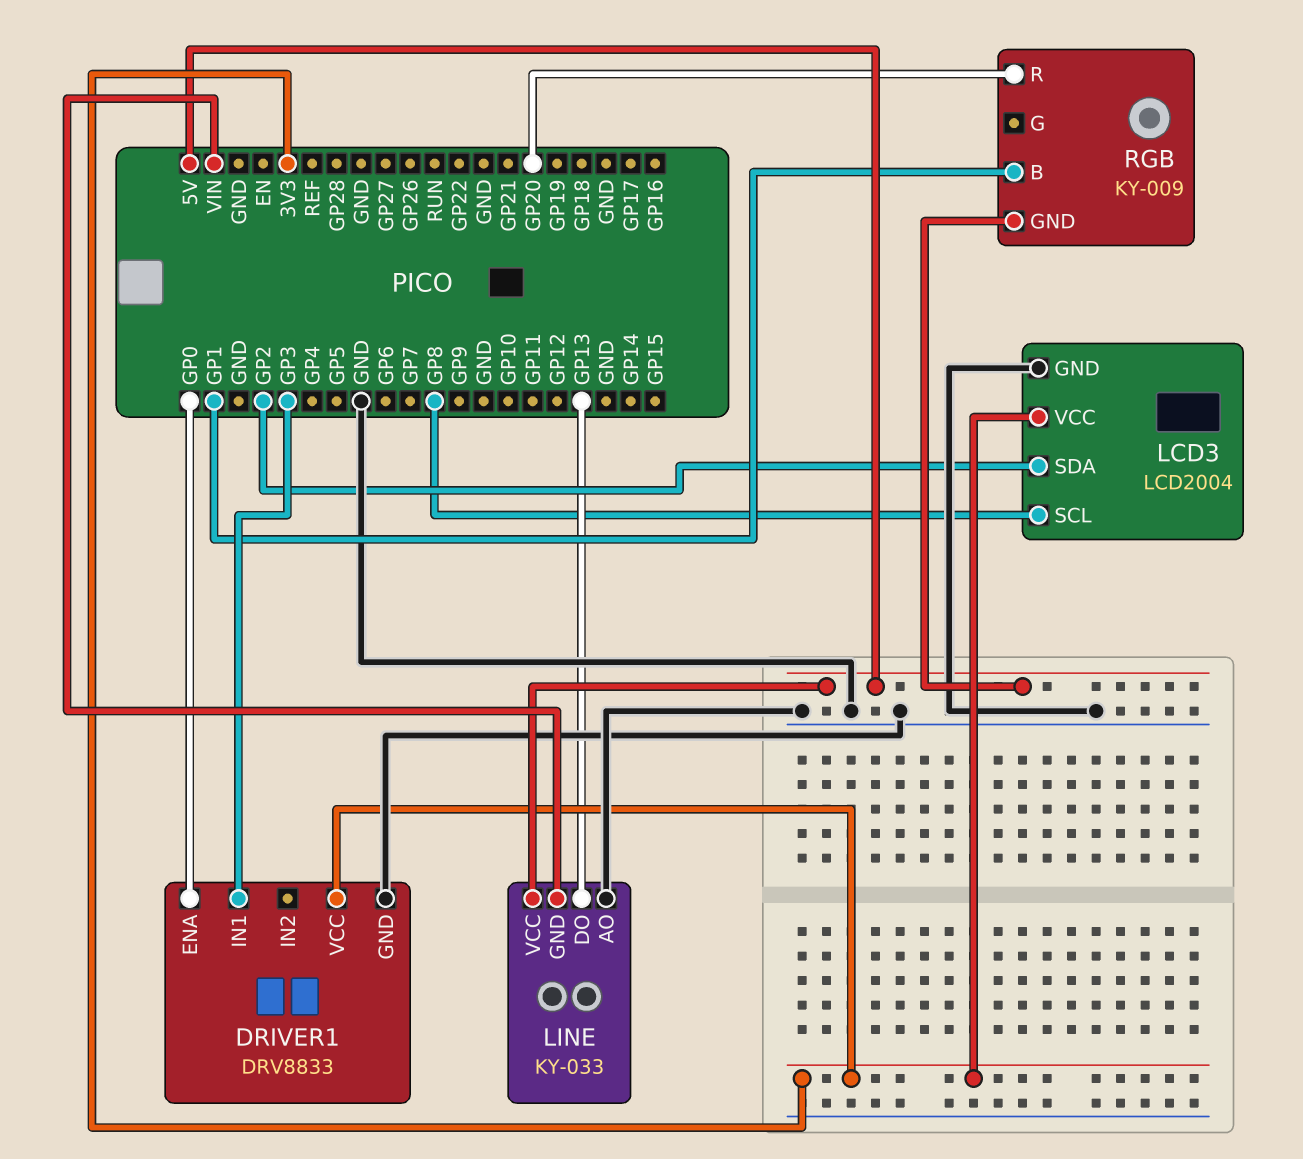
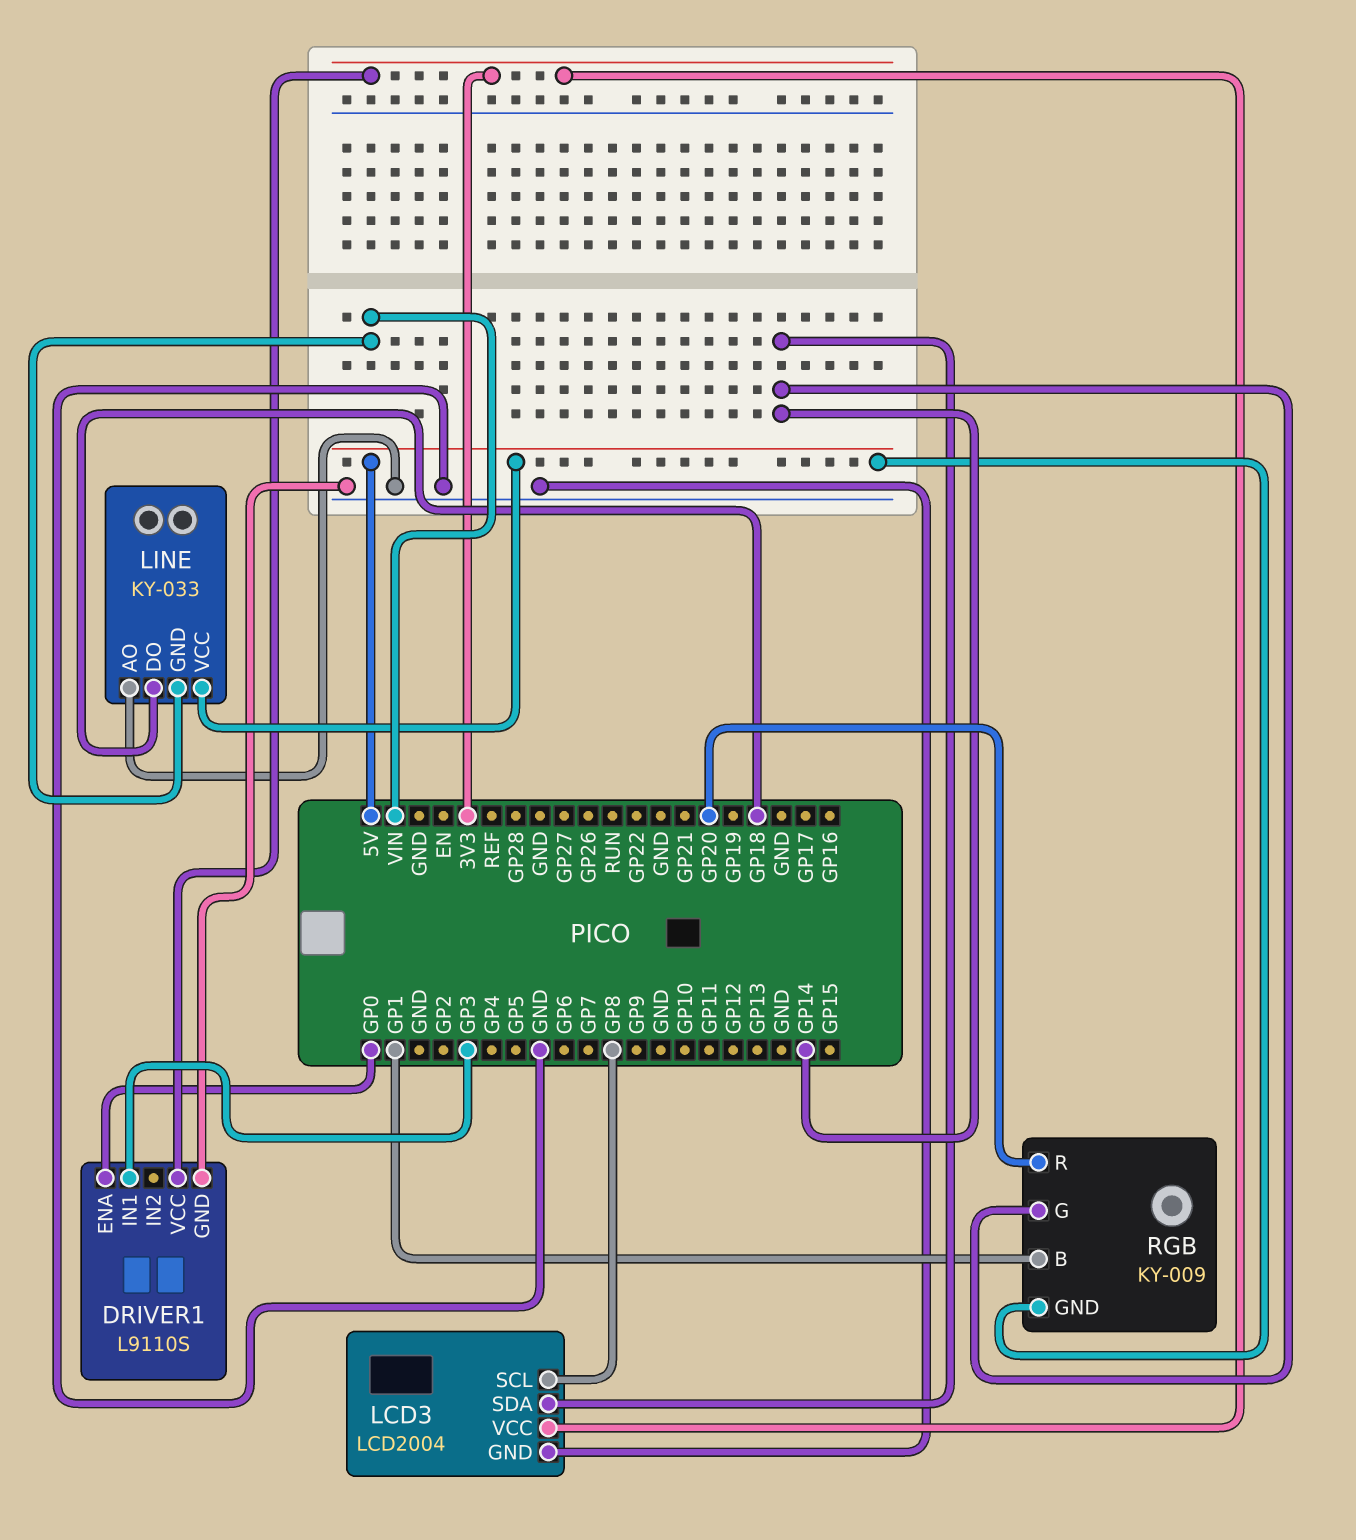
DRIVER1: DRV8833 -> L9110S
LCD3 pin SDA: GP2 -> GP14
LINE pin DO: GP13 -> GP18
RGB pin G: none -> GP14

